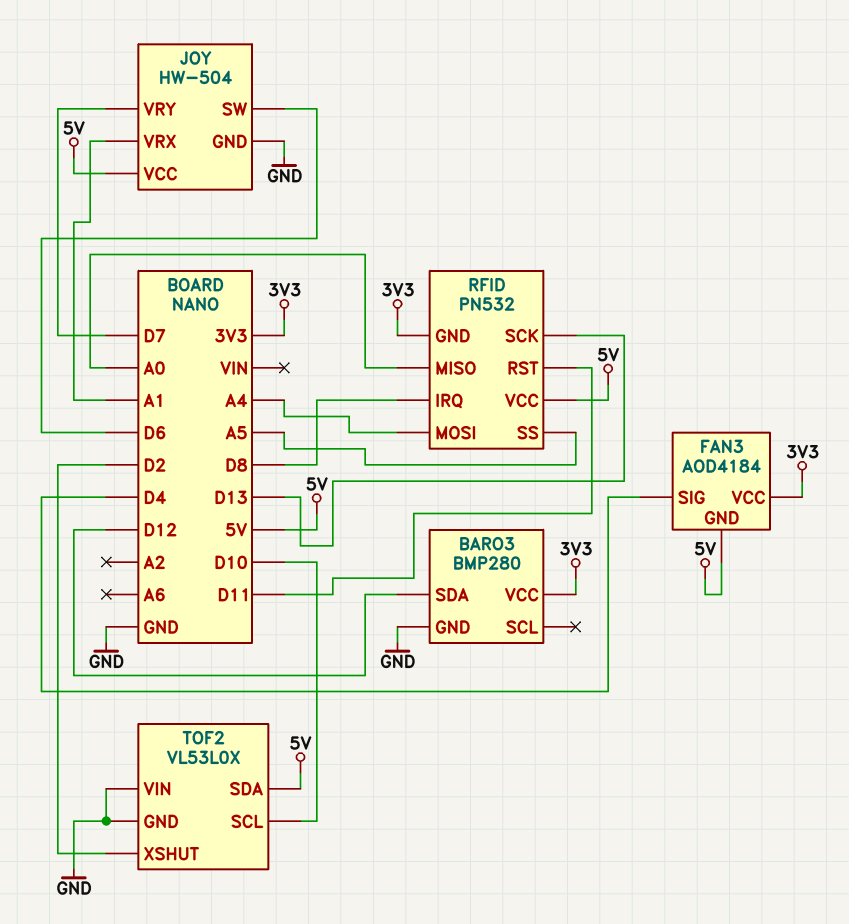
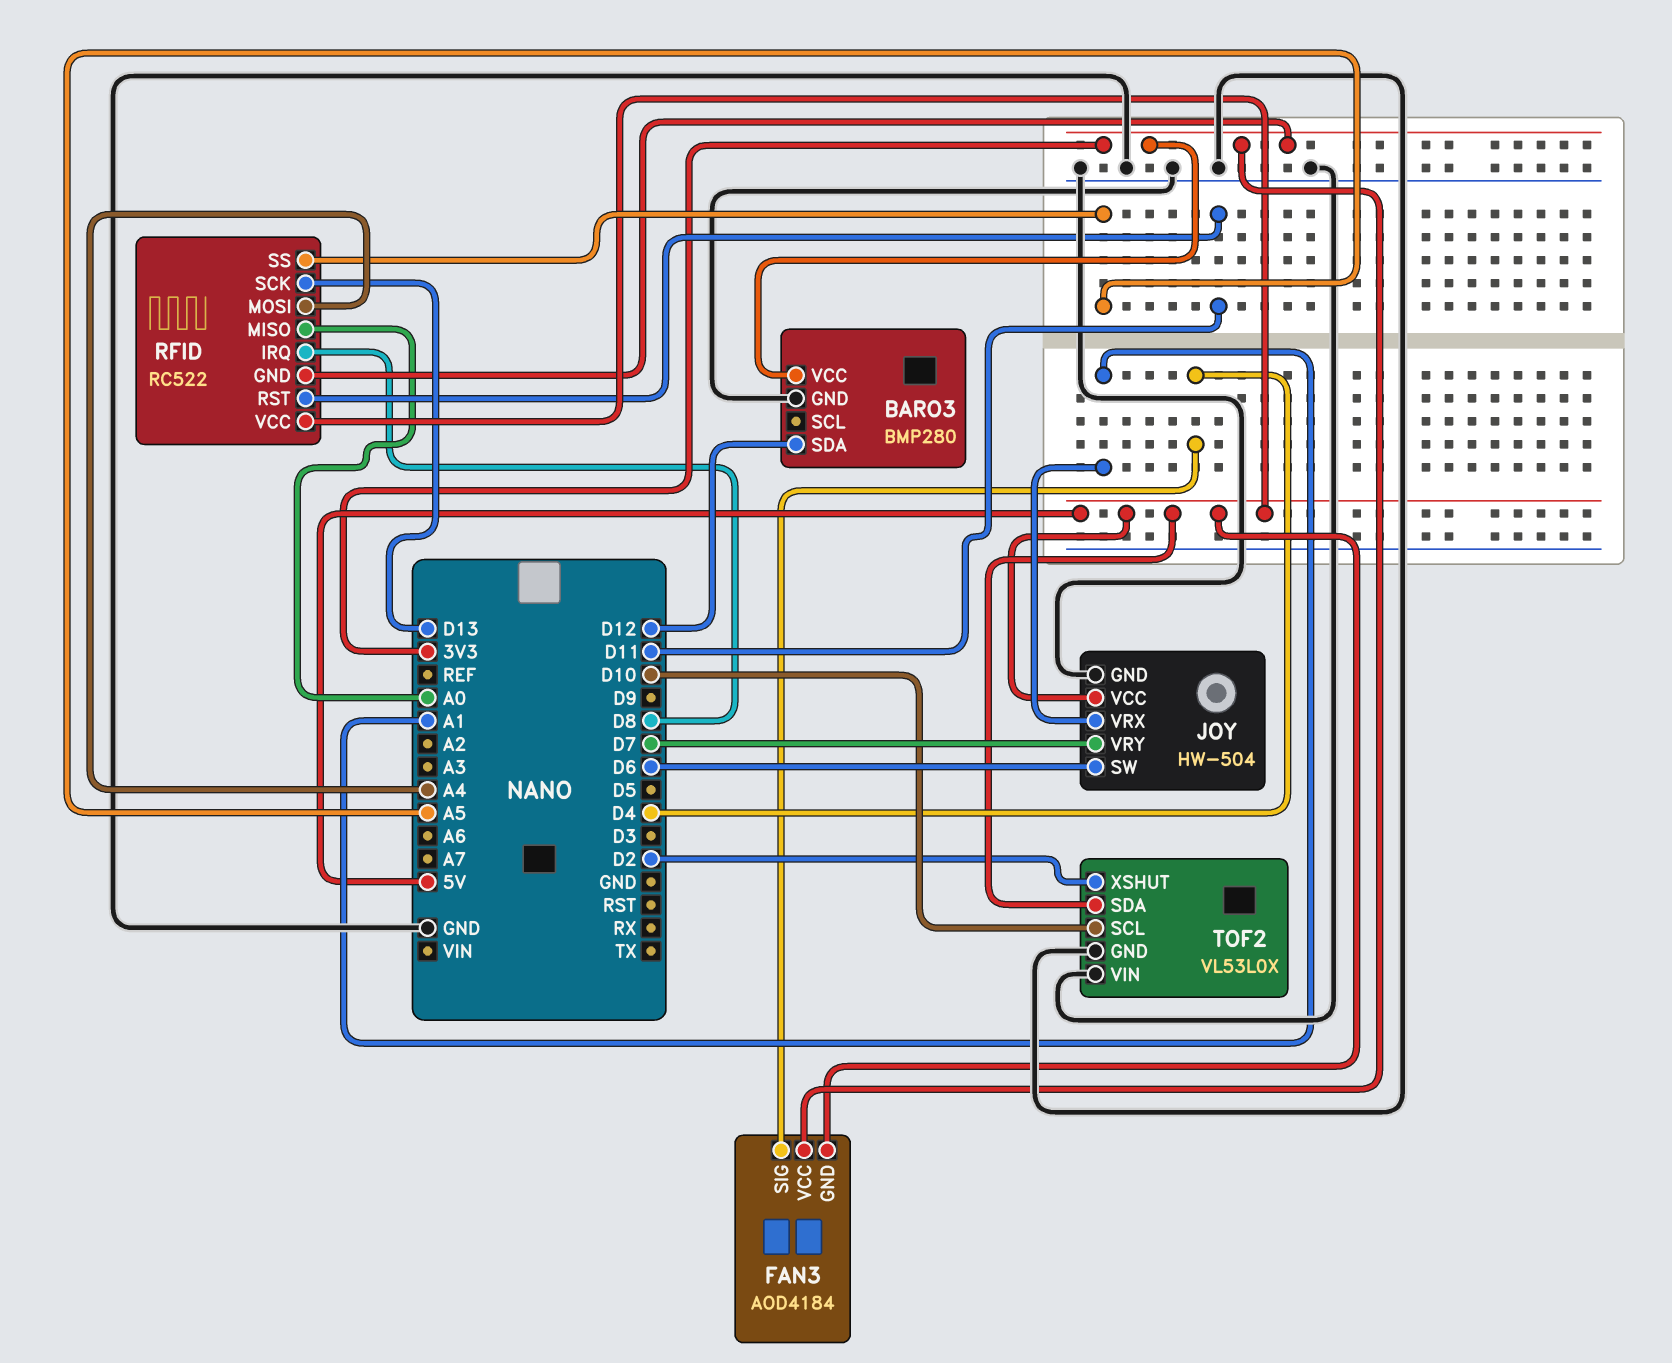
RFID: PN532 -> RC522

